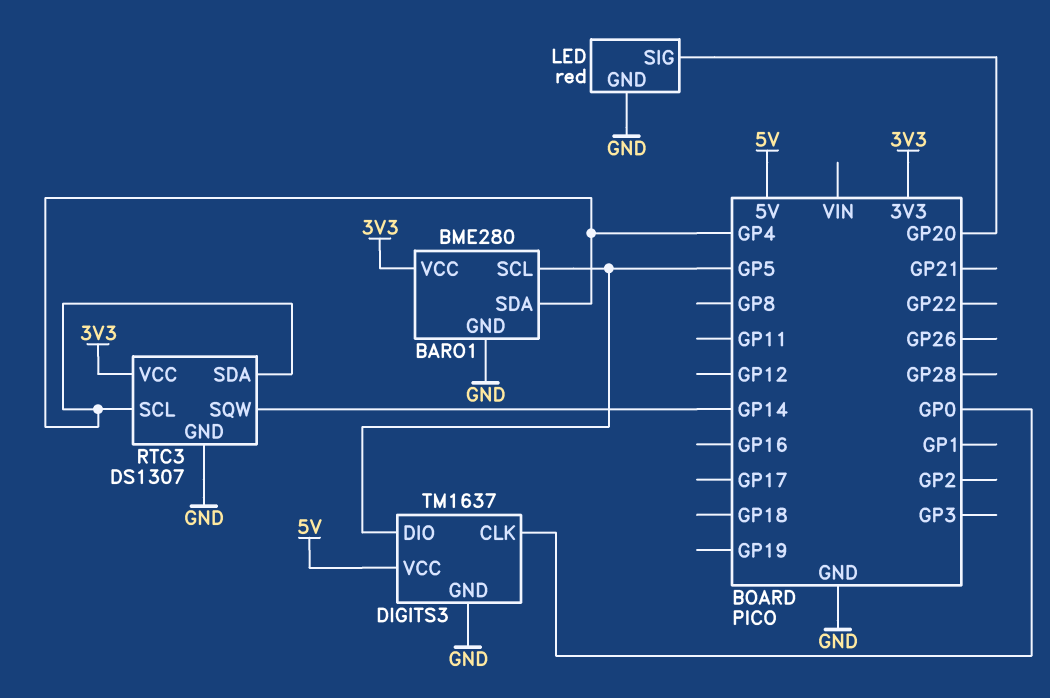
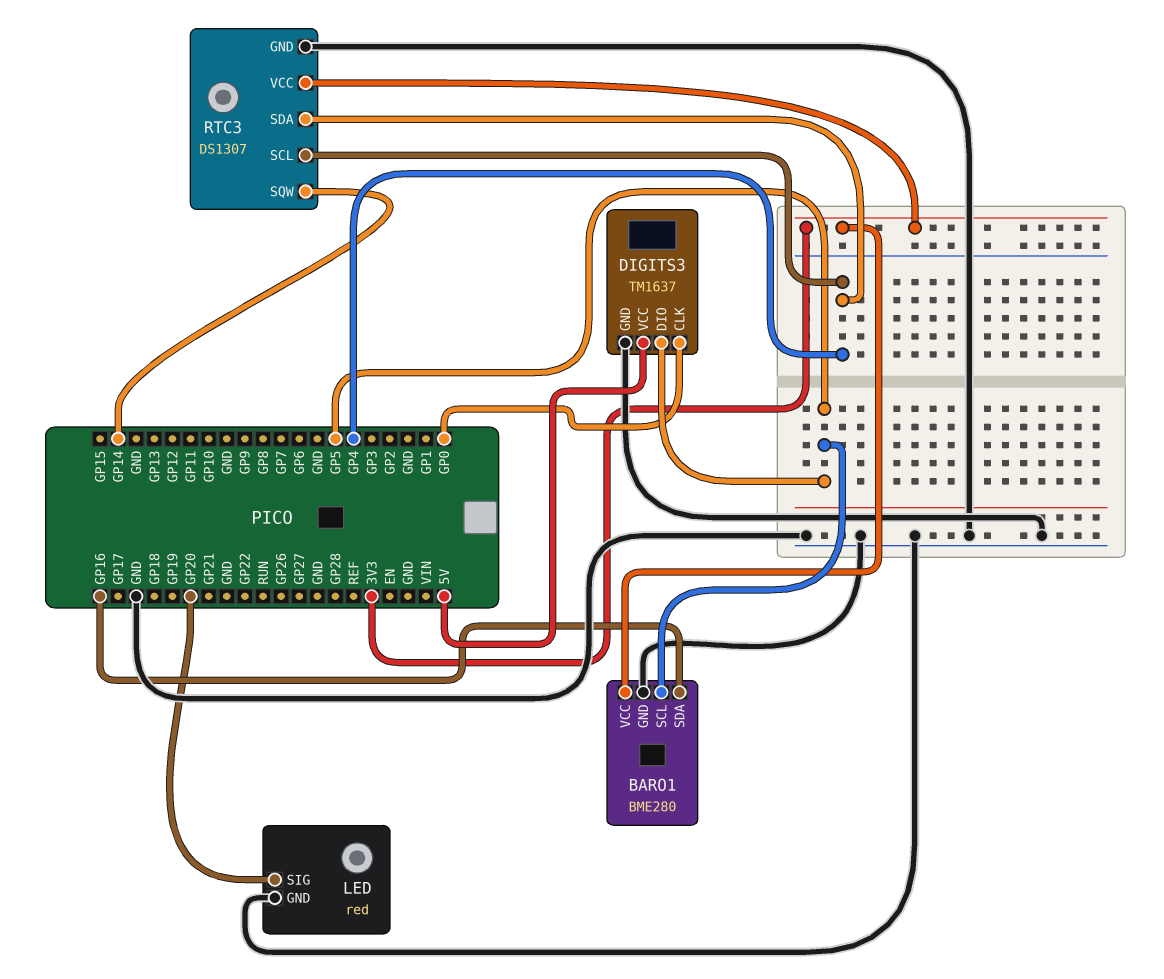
BARO1 pin SDA: GP4 -> GP16

